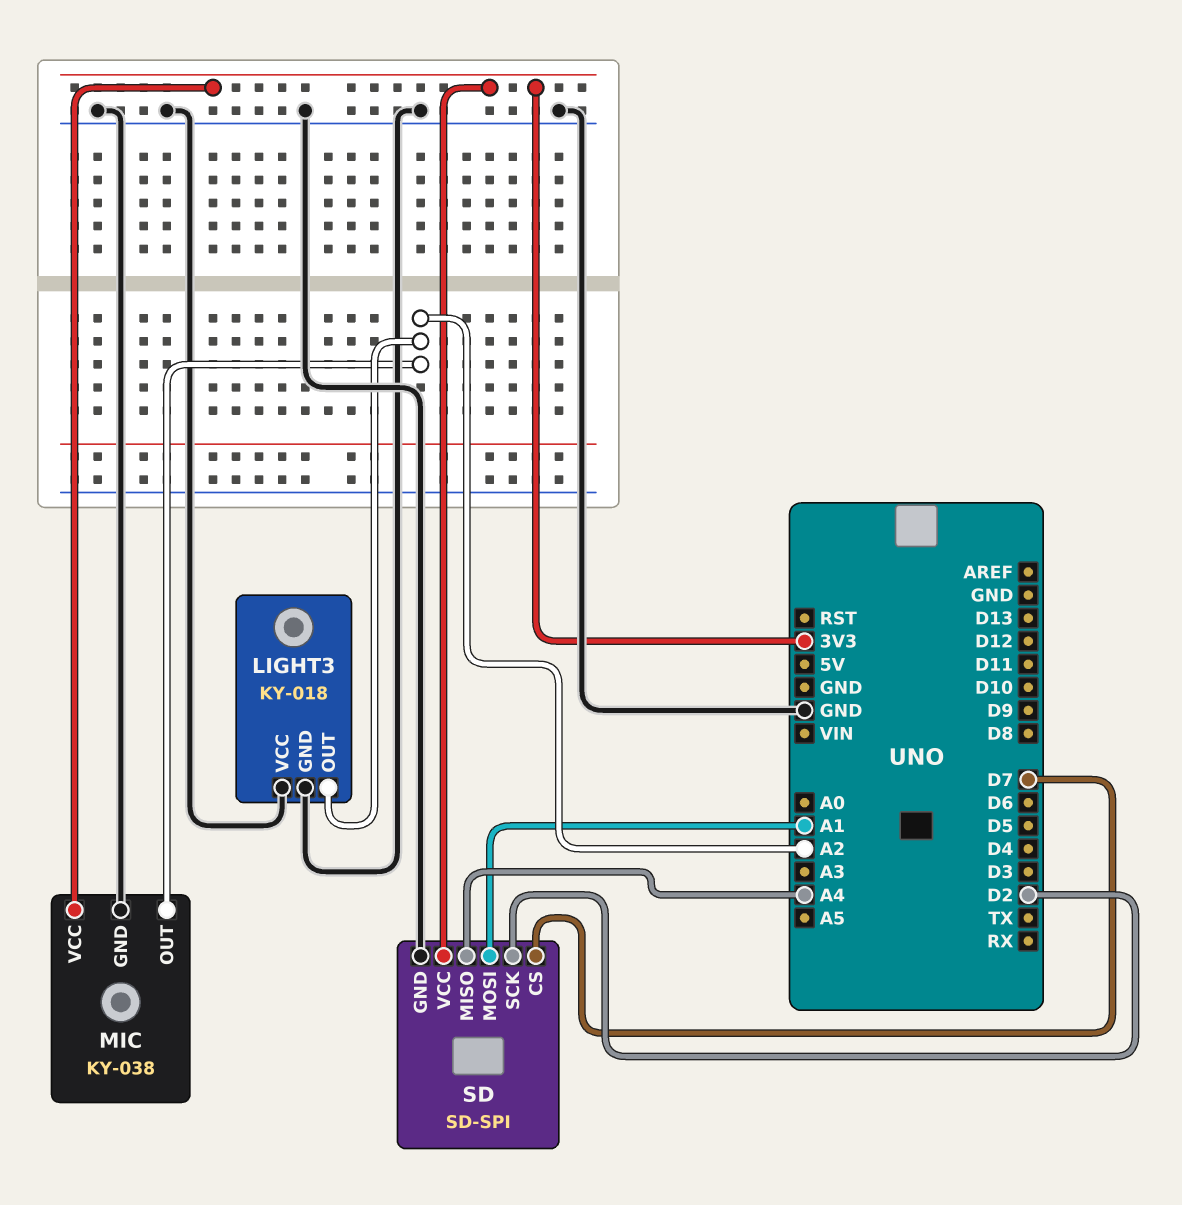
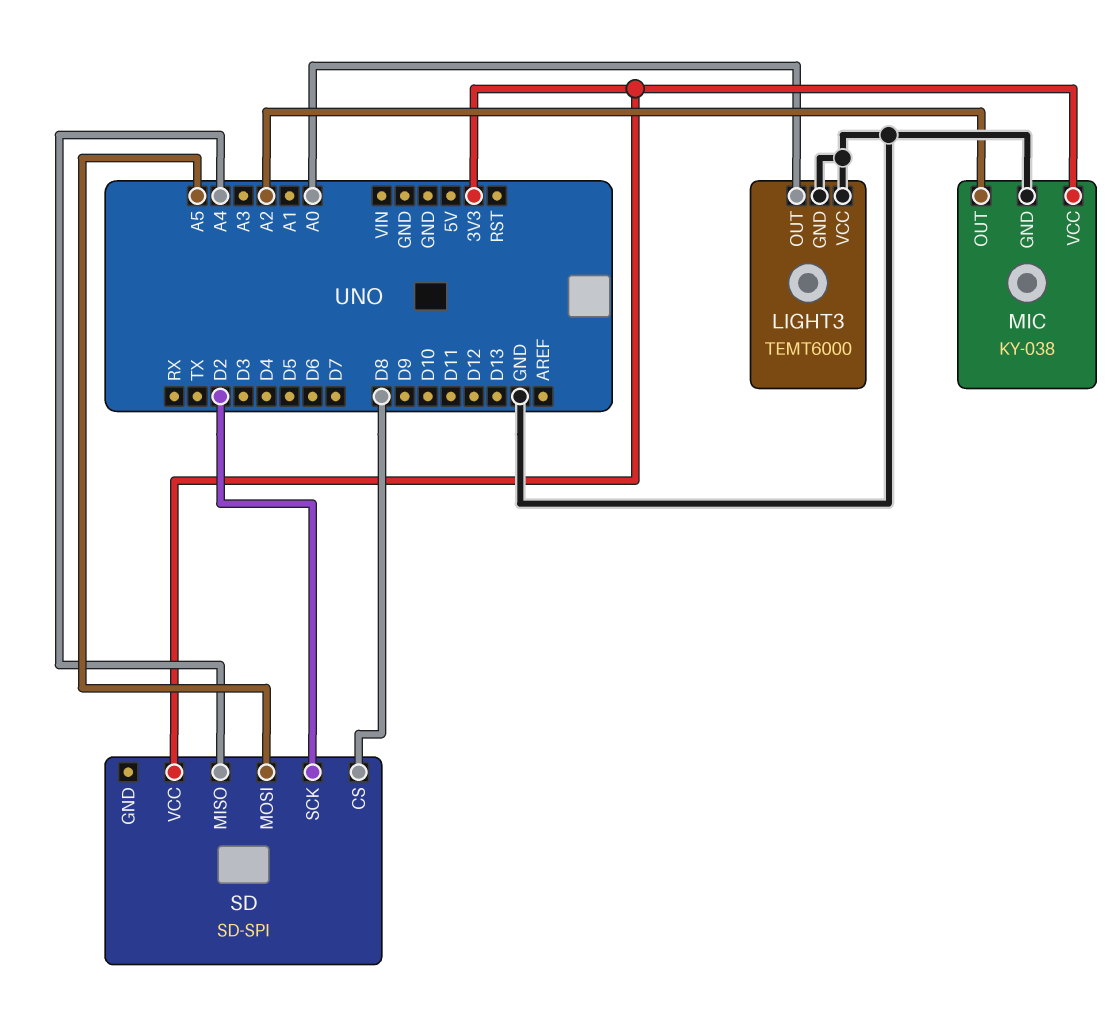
LIGHT3: KY-018 -> TEMT6000
LIGHT3 pin OUT: A2 -> A0
SD pin CS: D7 -> D8
SD pin GND: GND -> none
SD pin MOSI: A1 -> A5

